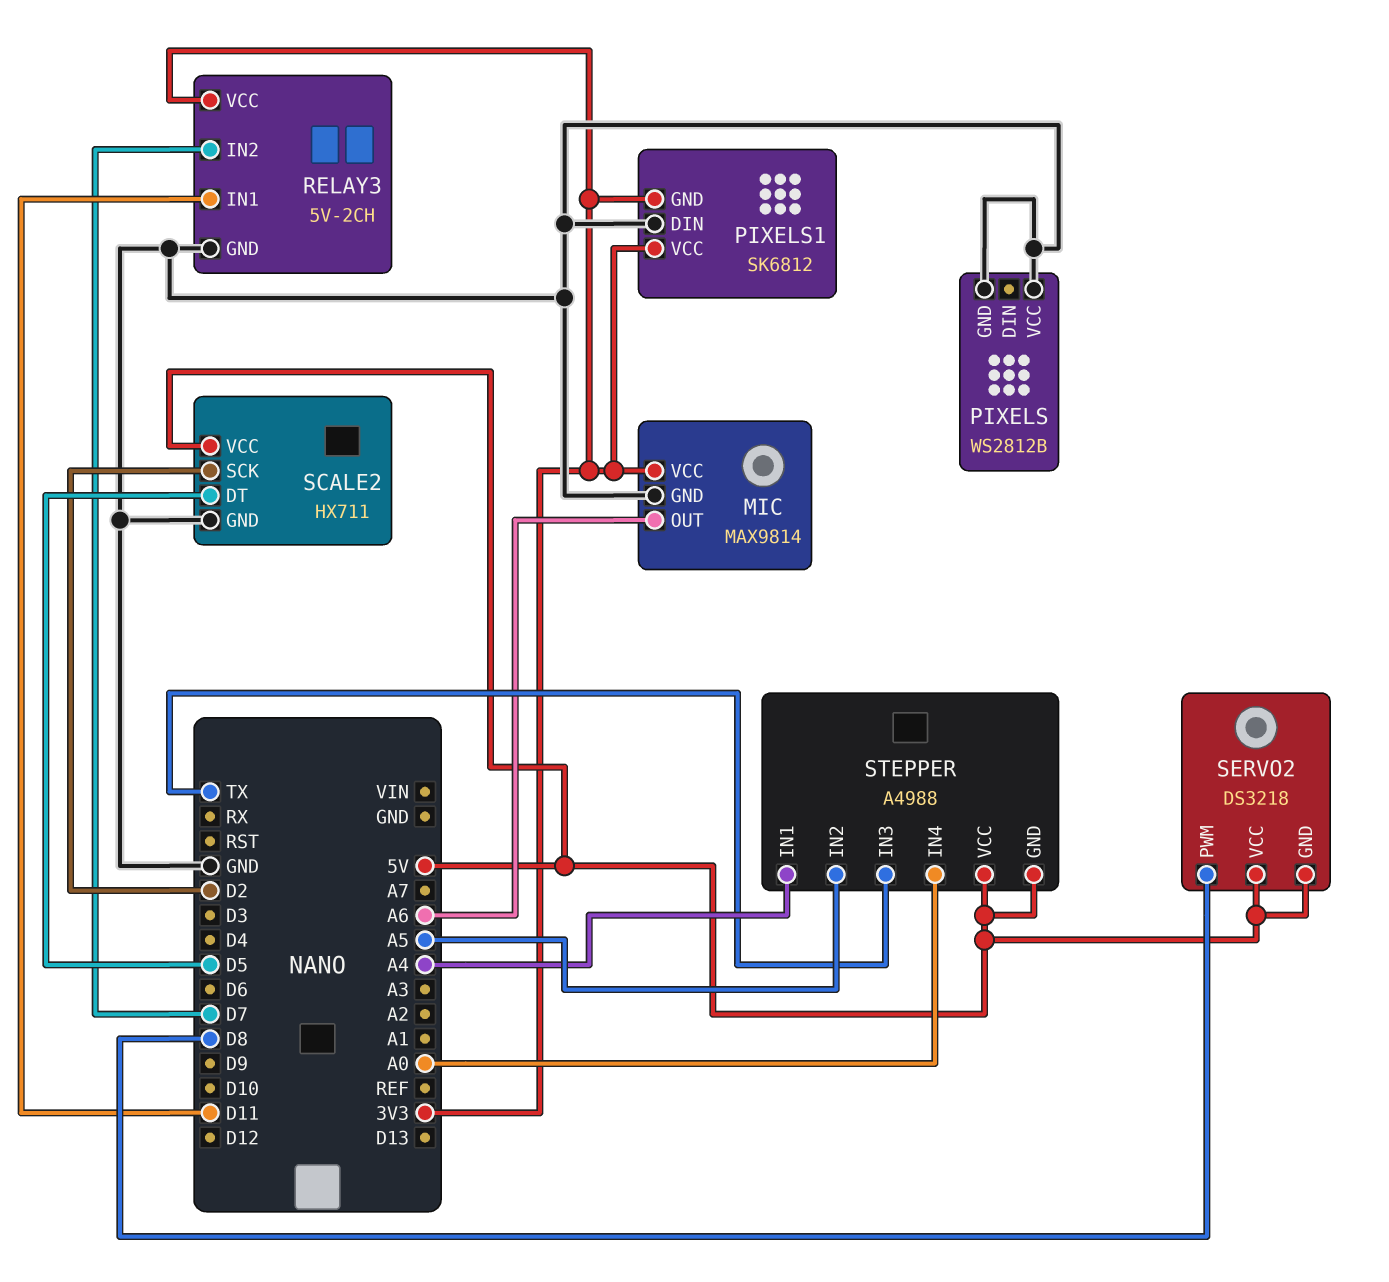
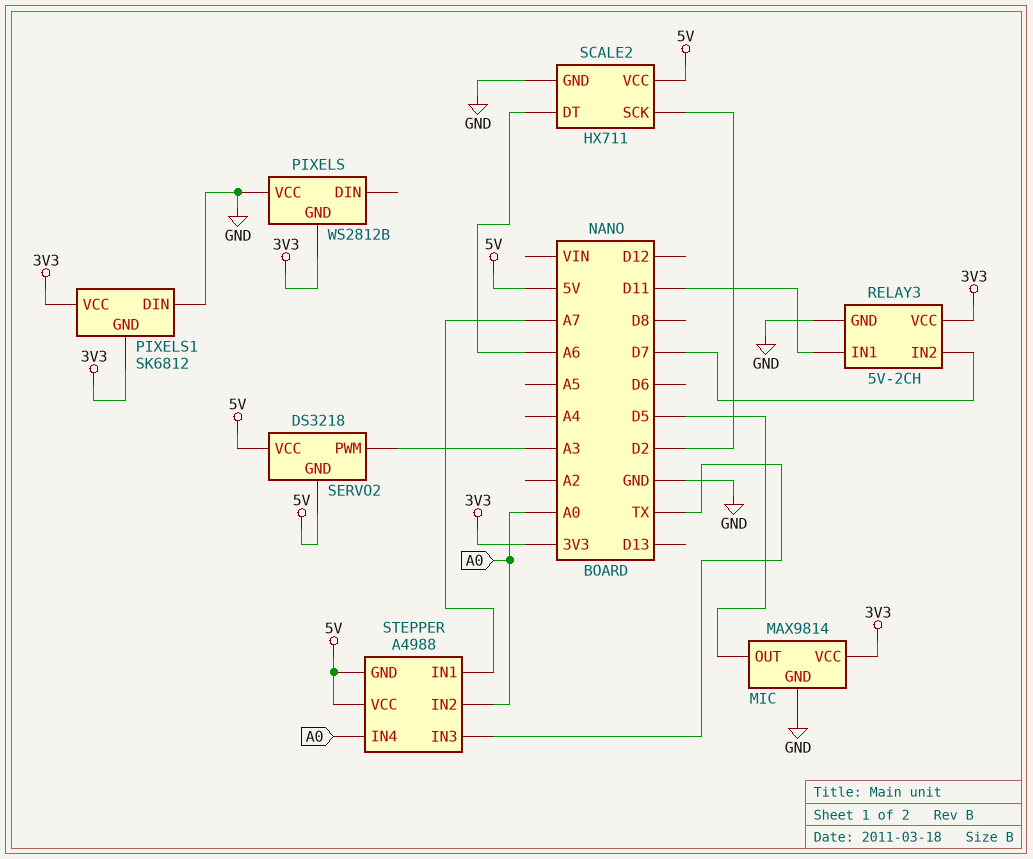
MIC pin OUT: A6 -> D5
PIXELS pin GND: GND -> 3V3
SCALE2 pin DT: D5 -> A6
SERVO2 pin PWM: D8 -> A3
STEPPER pin IN1: A4 -> A7
STEPPER pin IN2: A5 -> A0

